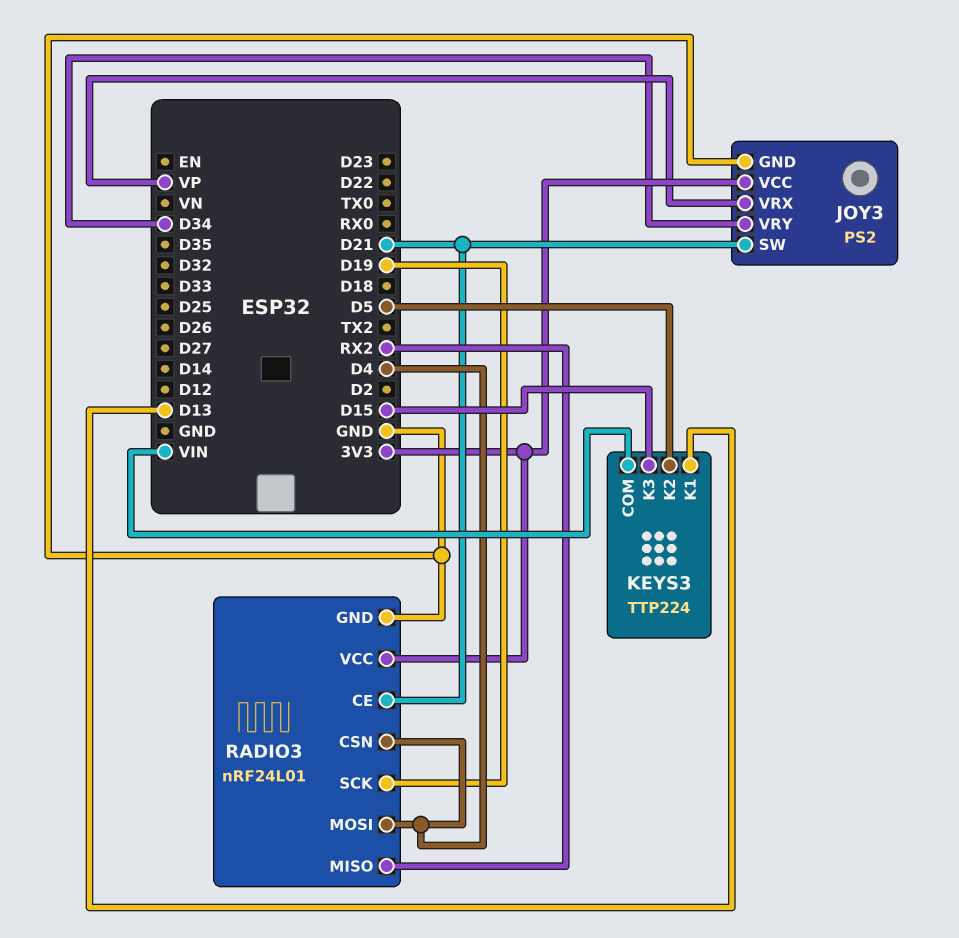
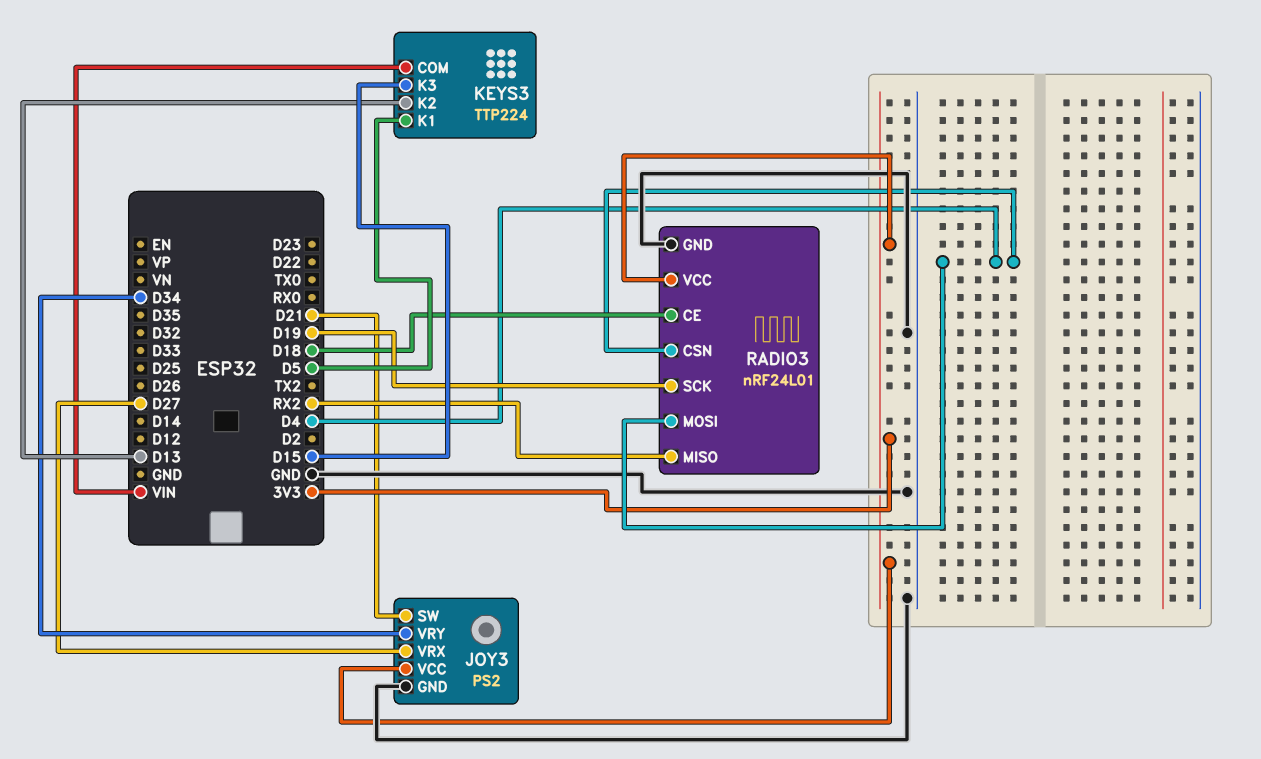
JOY3 pin VRX: VP -> D27
KEYS3 pin K1: D13 -> D5
KEYS3 pin K2: D5 -> D13
RADIO3 pin CE: D21 -> D18

